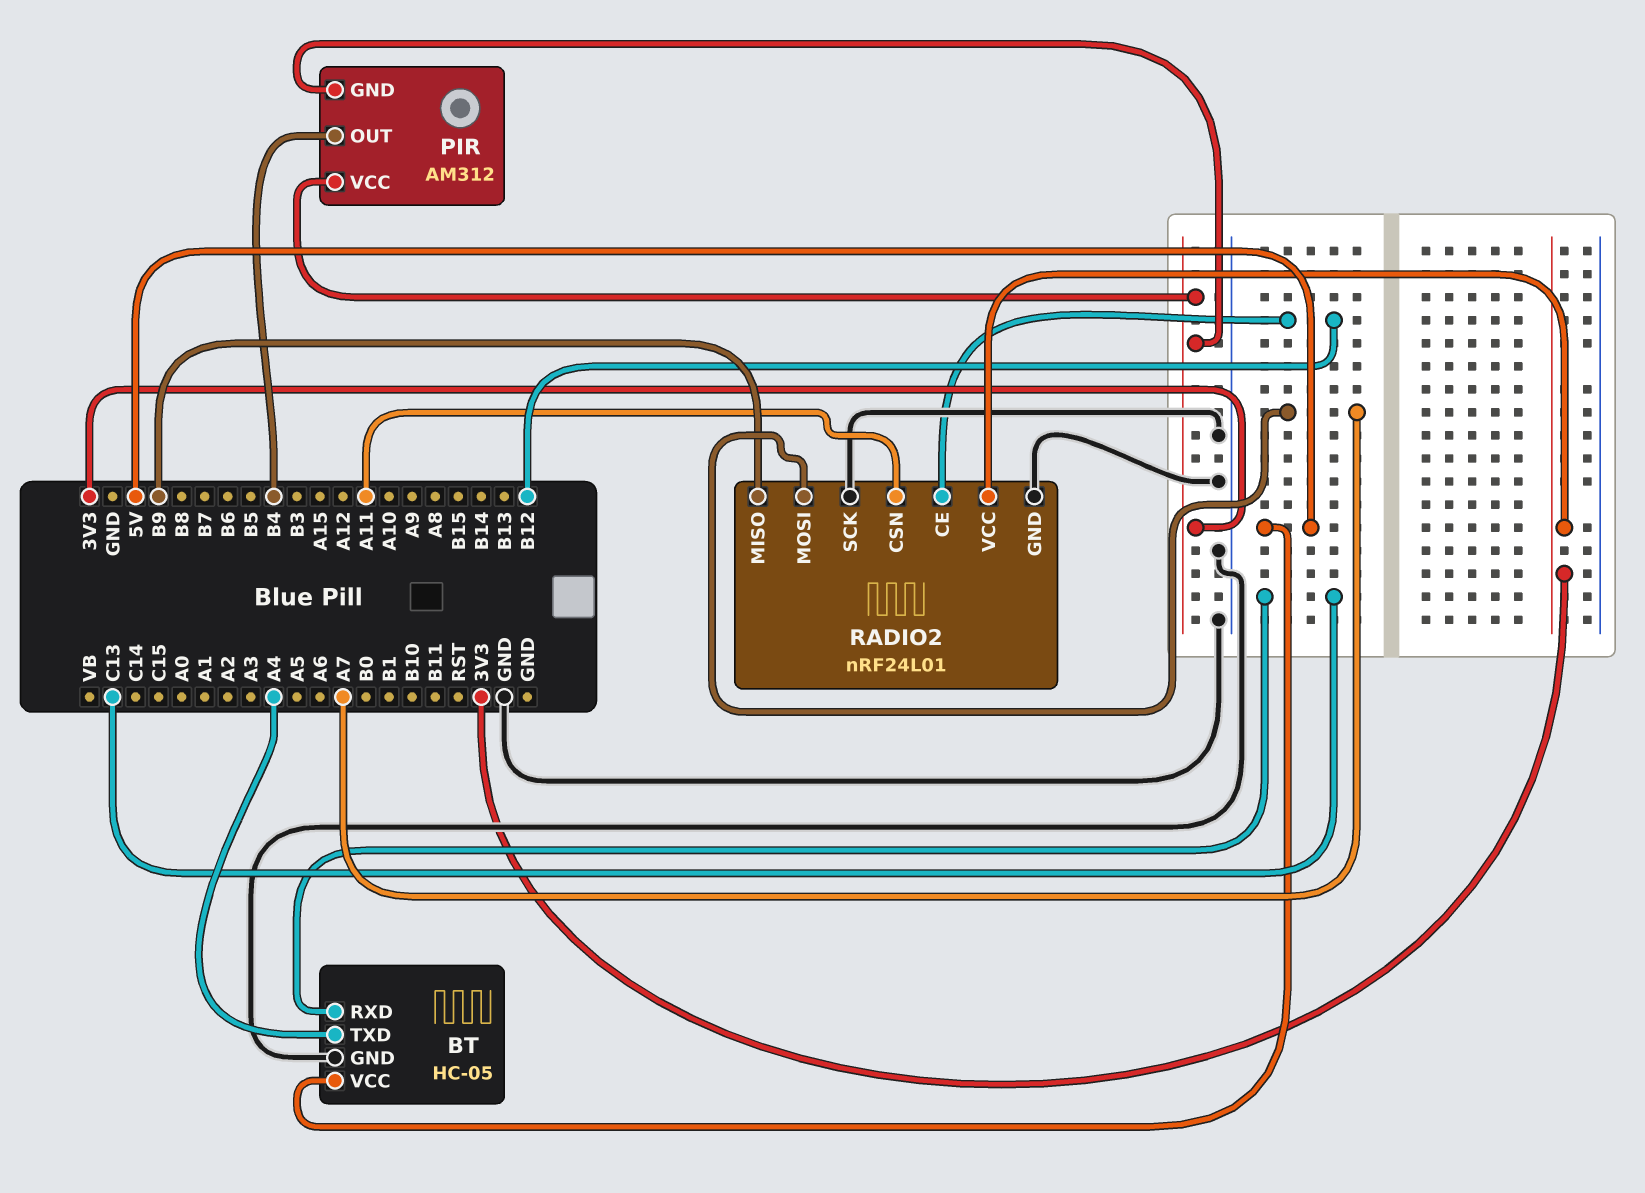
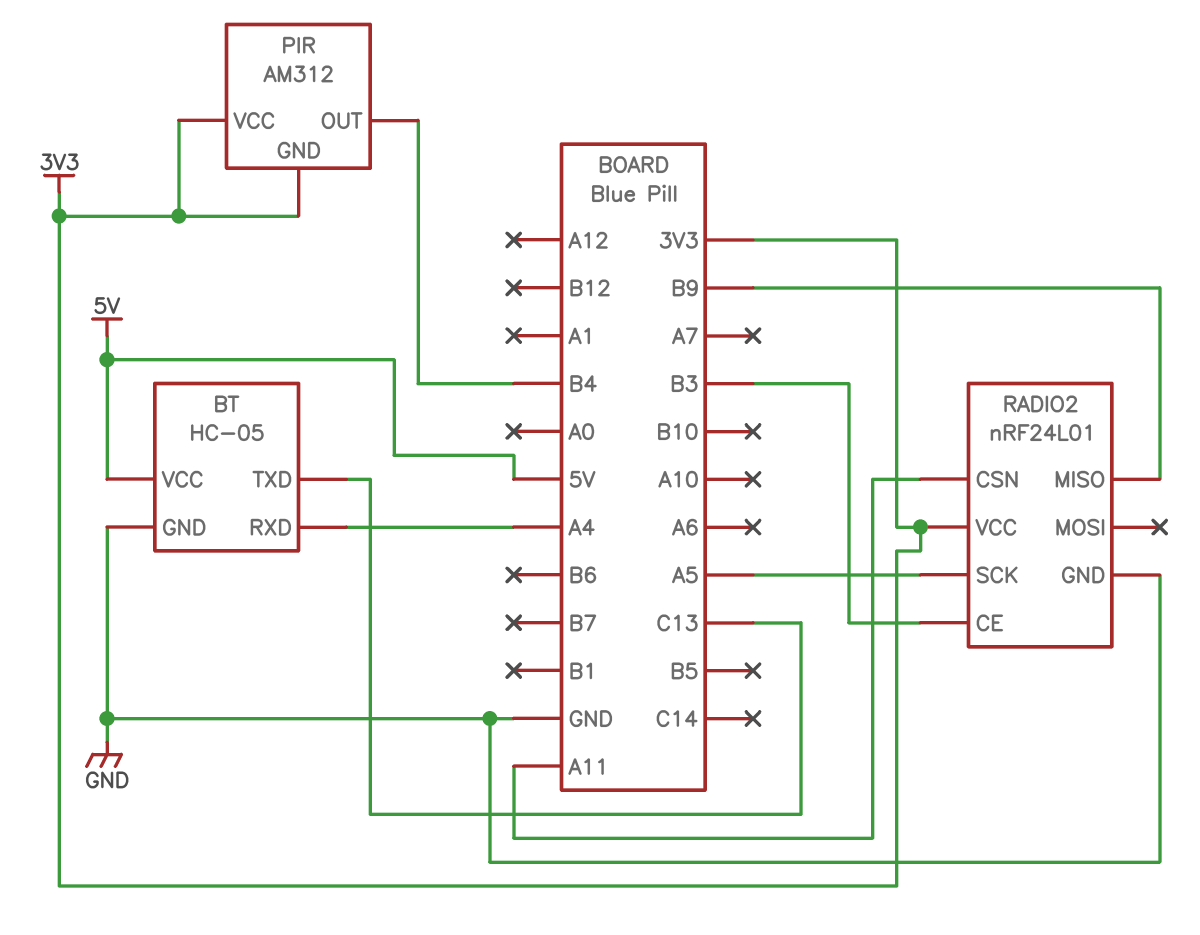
BT pin RXD: C13 -> A4
BT pin TXD: A4 -> C13
RADIO2 pin CE: B12 -> B3
RADIO2 pin MOSI: A7 -> none
RADIO2 pin SCK: GND -> A5

